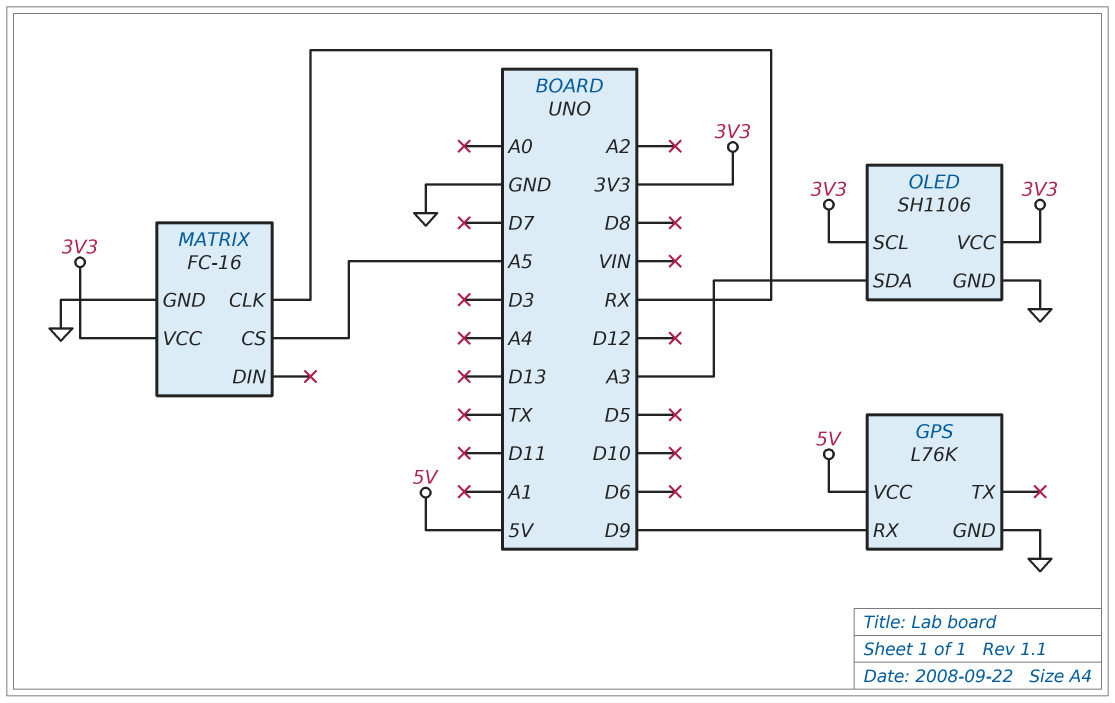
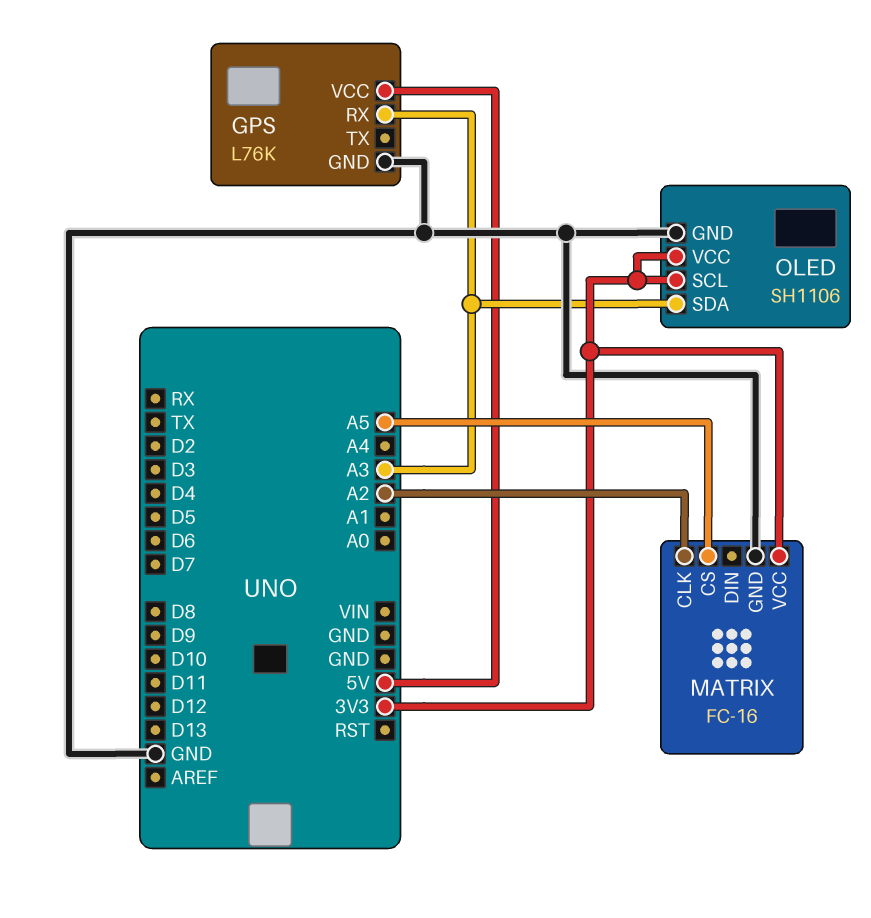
GPS pin RX: D9 -> A3
MATRIX pin CLK: RX -> A2

